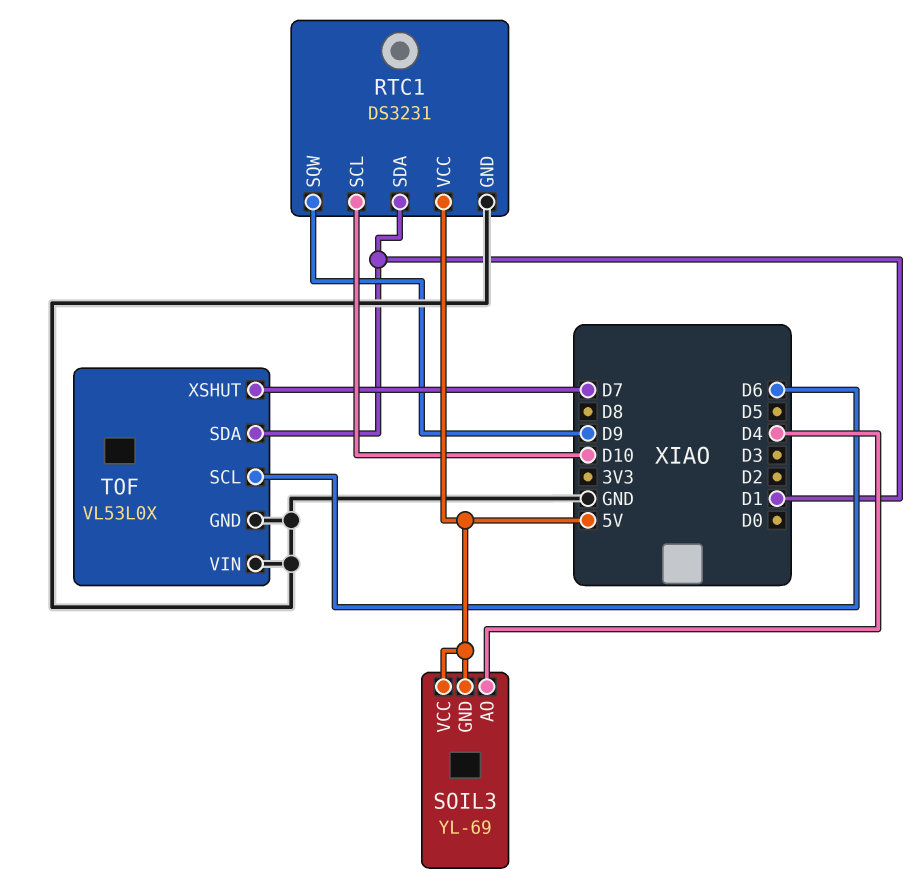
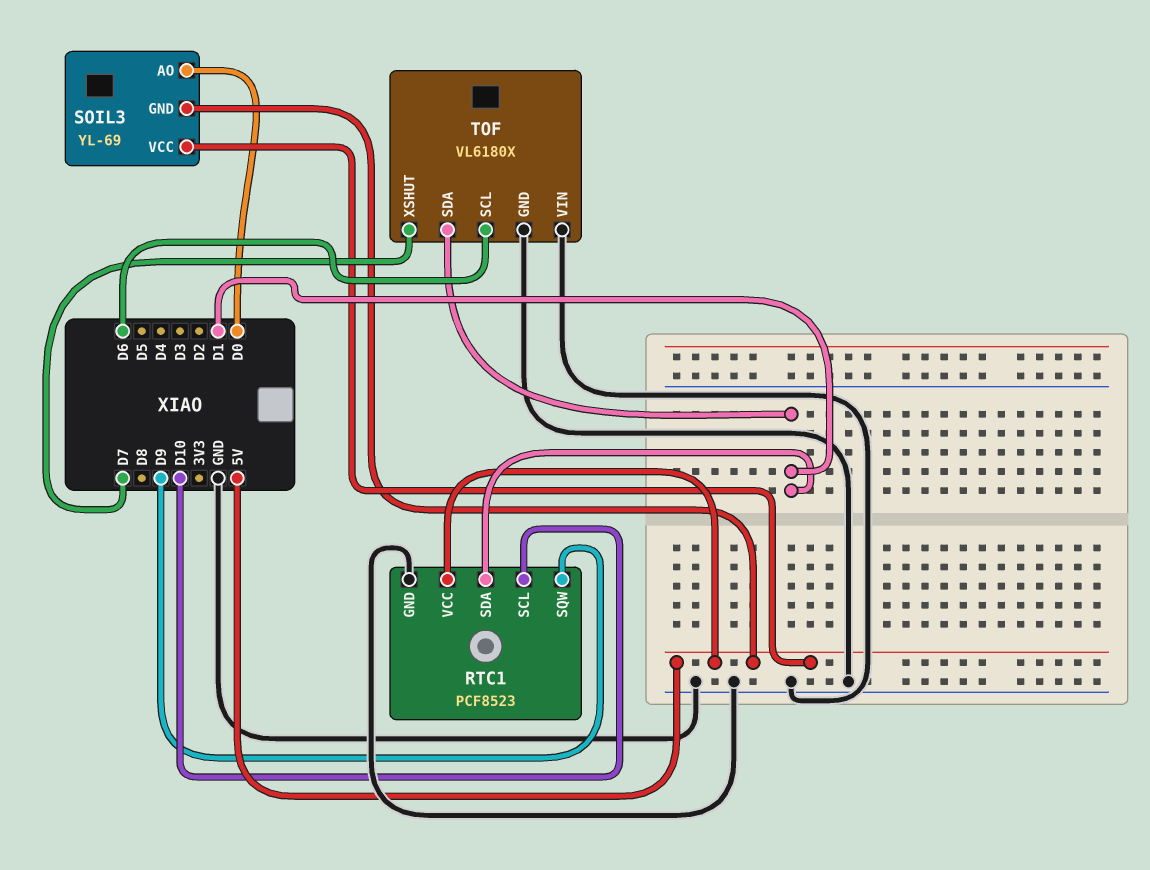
RTC1: DS3231 -> PCF8523
SOIL3 pin AO: D4 -> D0
TOF: VL53L0X -> VL6180X

